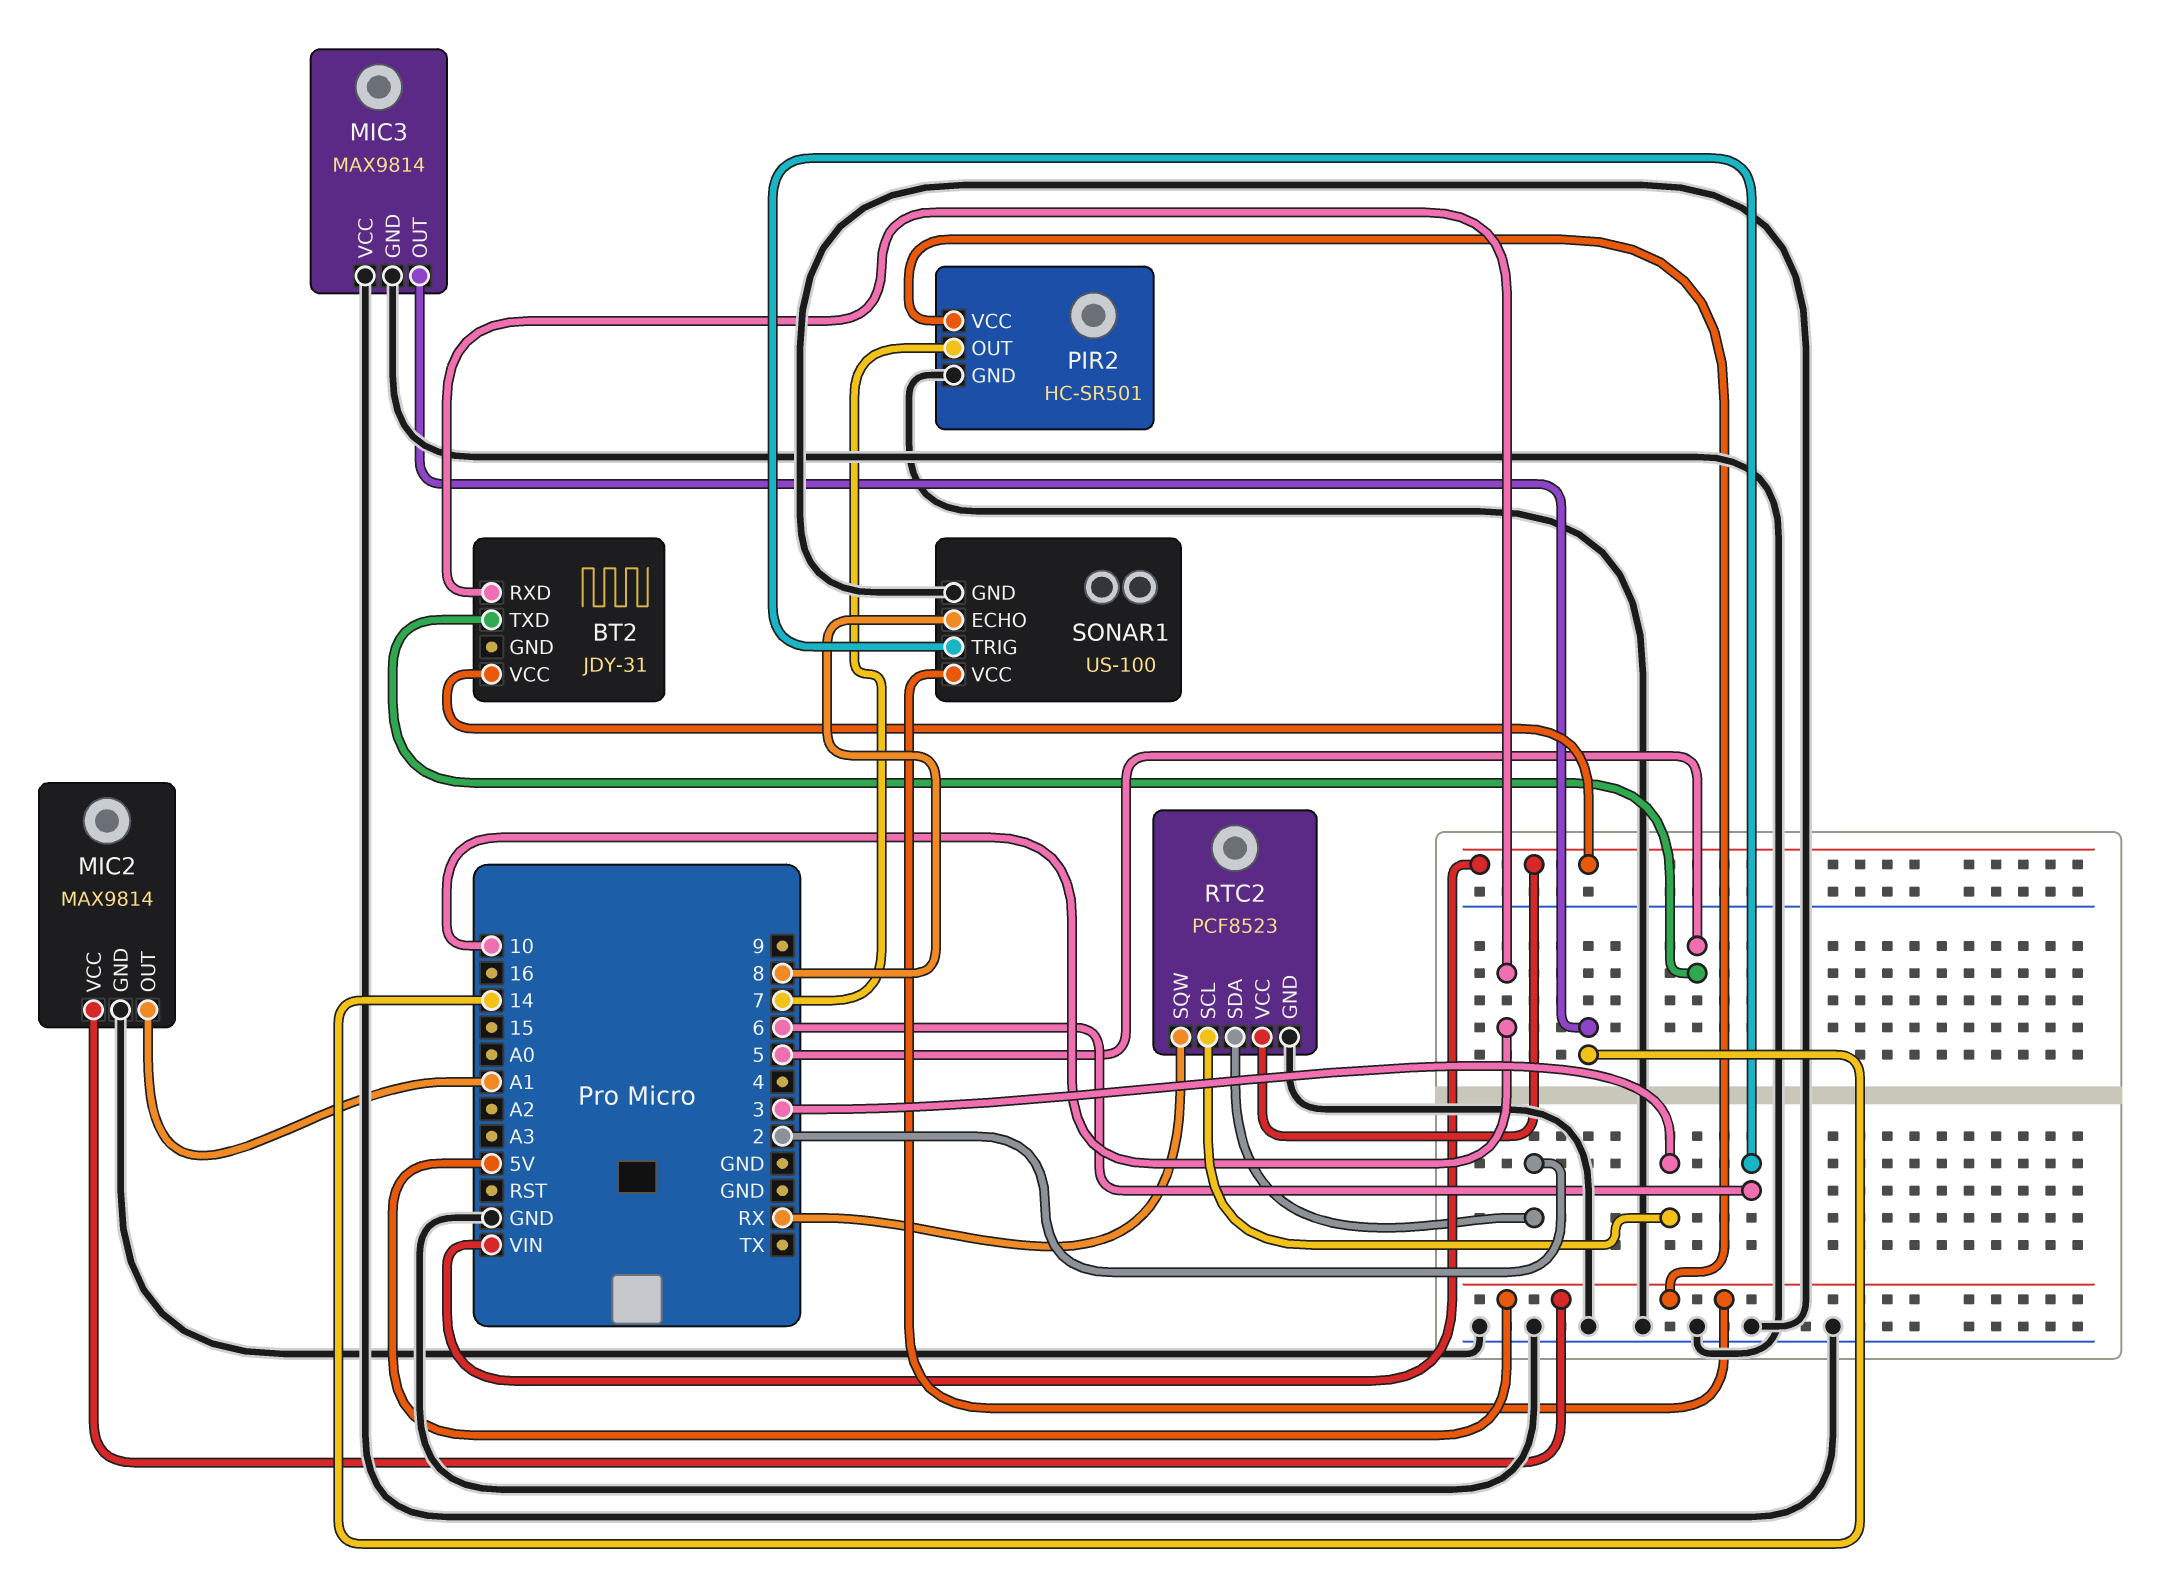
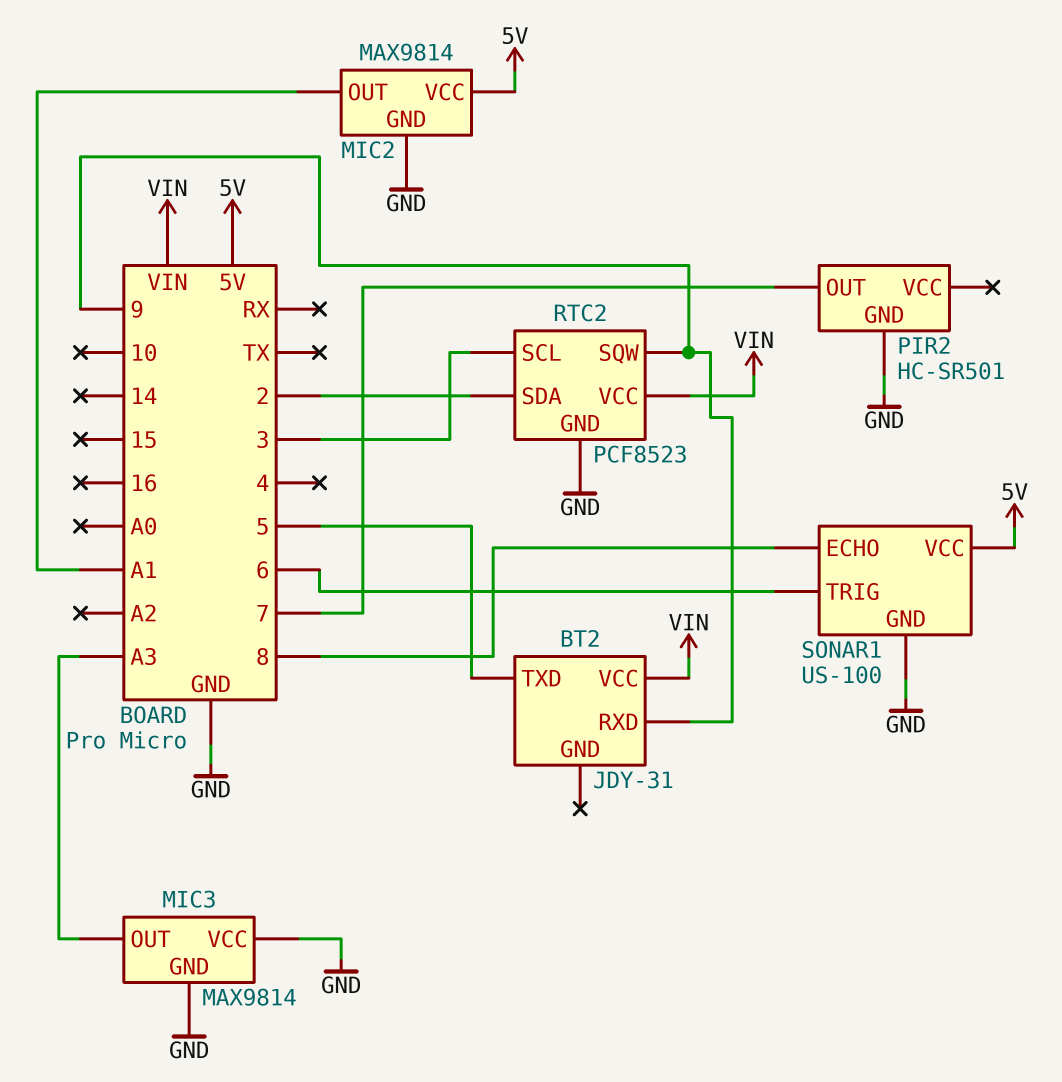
BT2 pin RXD: 10 -> 9
MIC3 pin OUT: 14 -> A3
PIR2 pin VCC: 5V -> none
RTC2 pin SQW: RX -> 9

